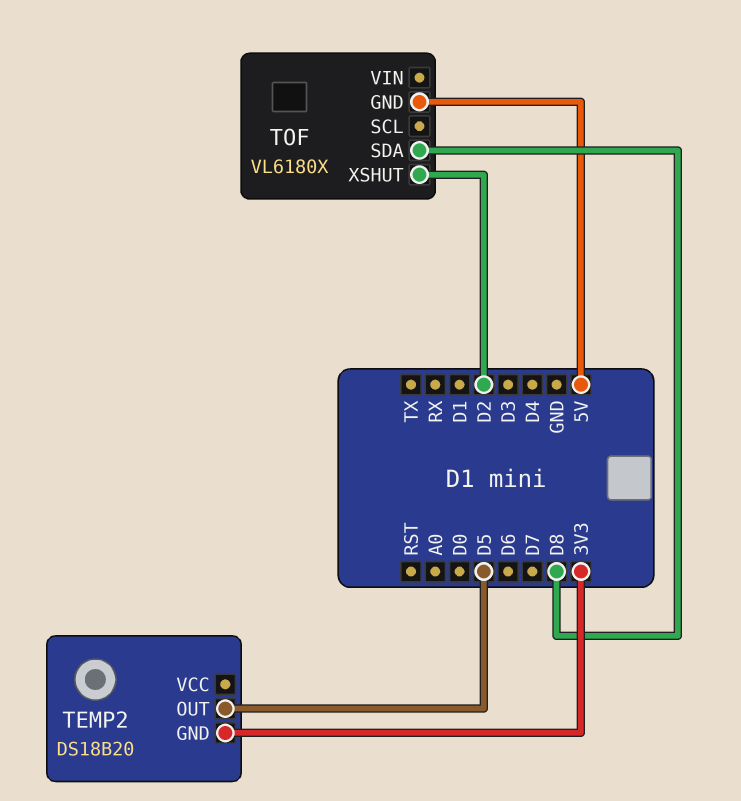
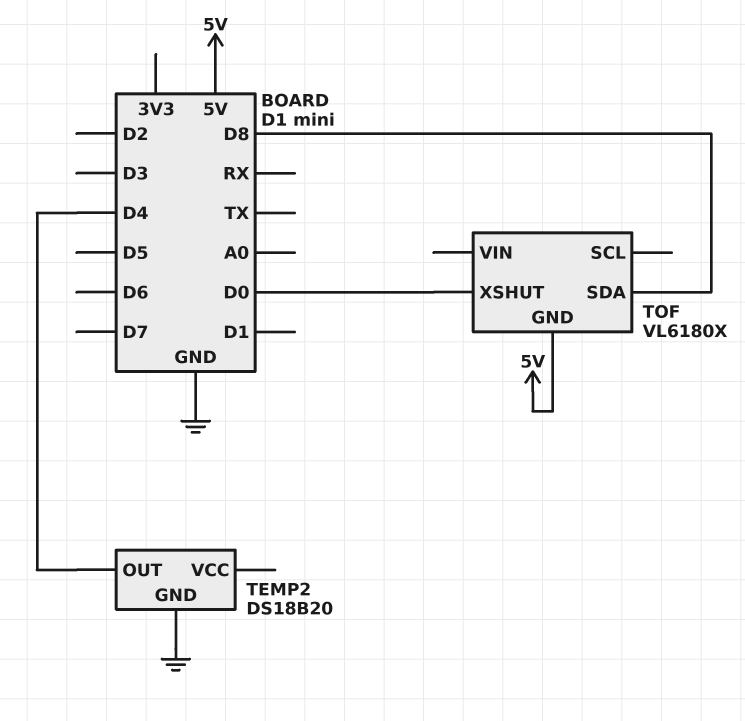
TEMP2 pin GND: 3V3 -> GND
TEMP2 pin OUT: D5 -> D4
TOF pin XSHUT: D2 -> D0

